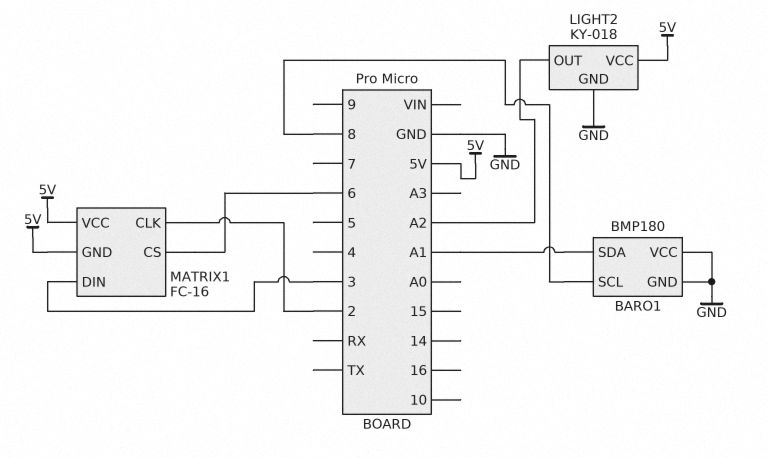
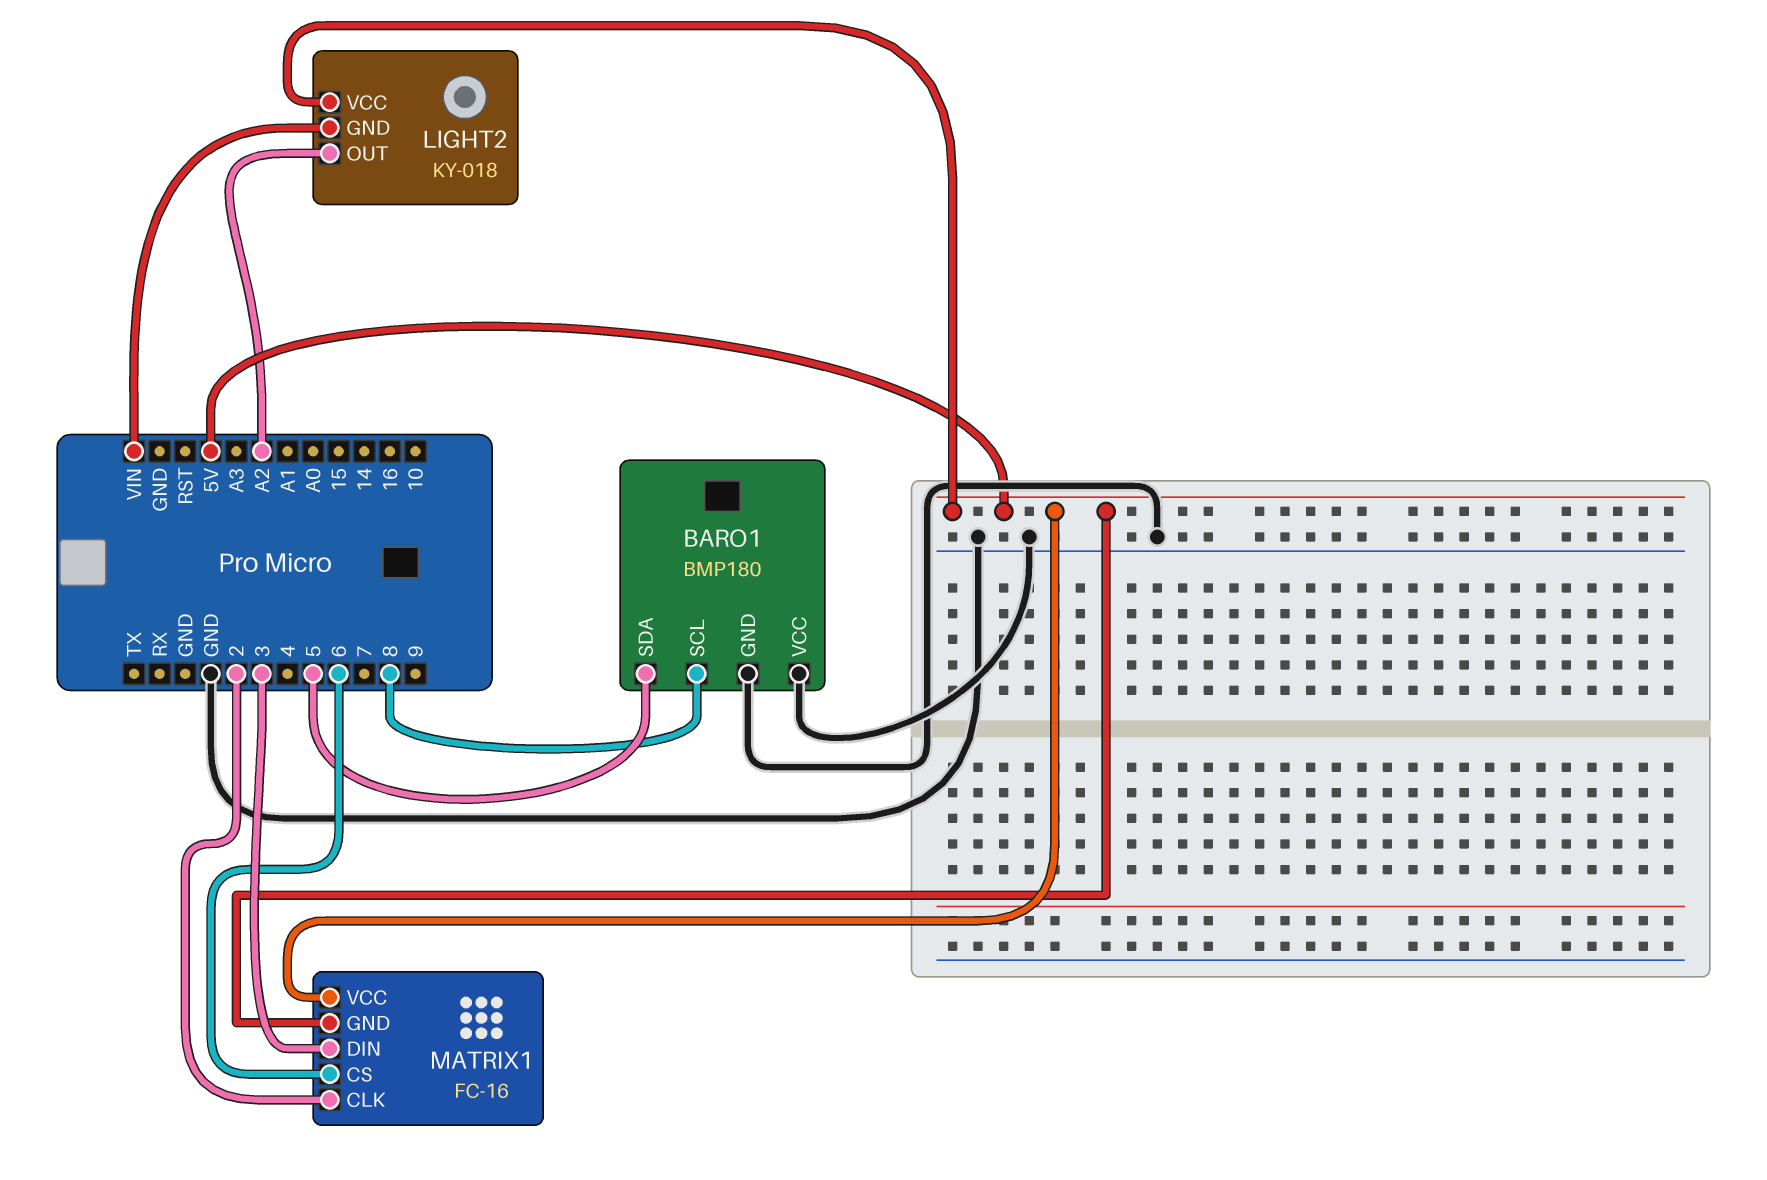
BARO1 pin SDA: A1 -> 5
LIGHT2 pin GND: GND -> VIN

